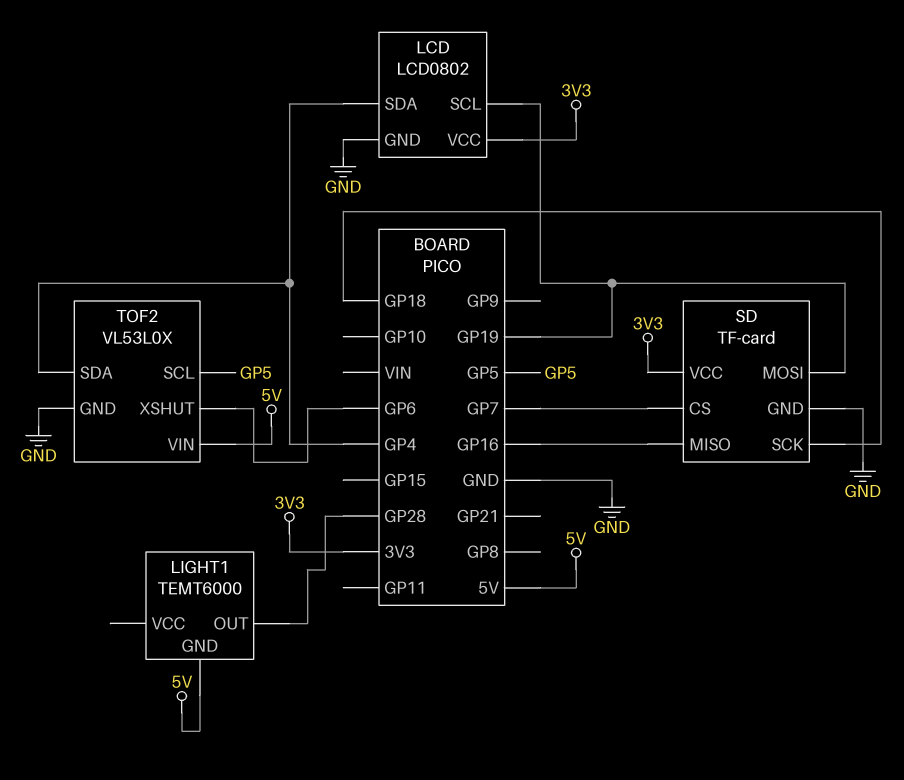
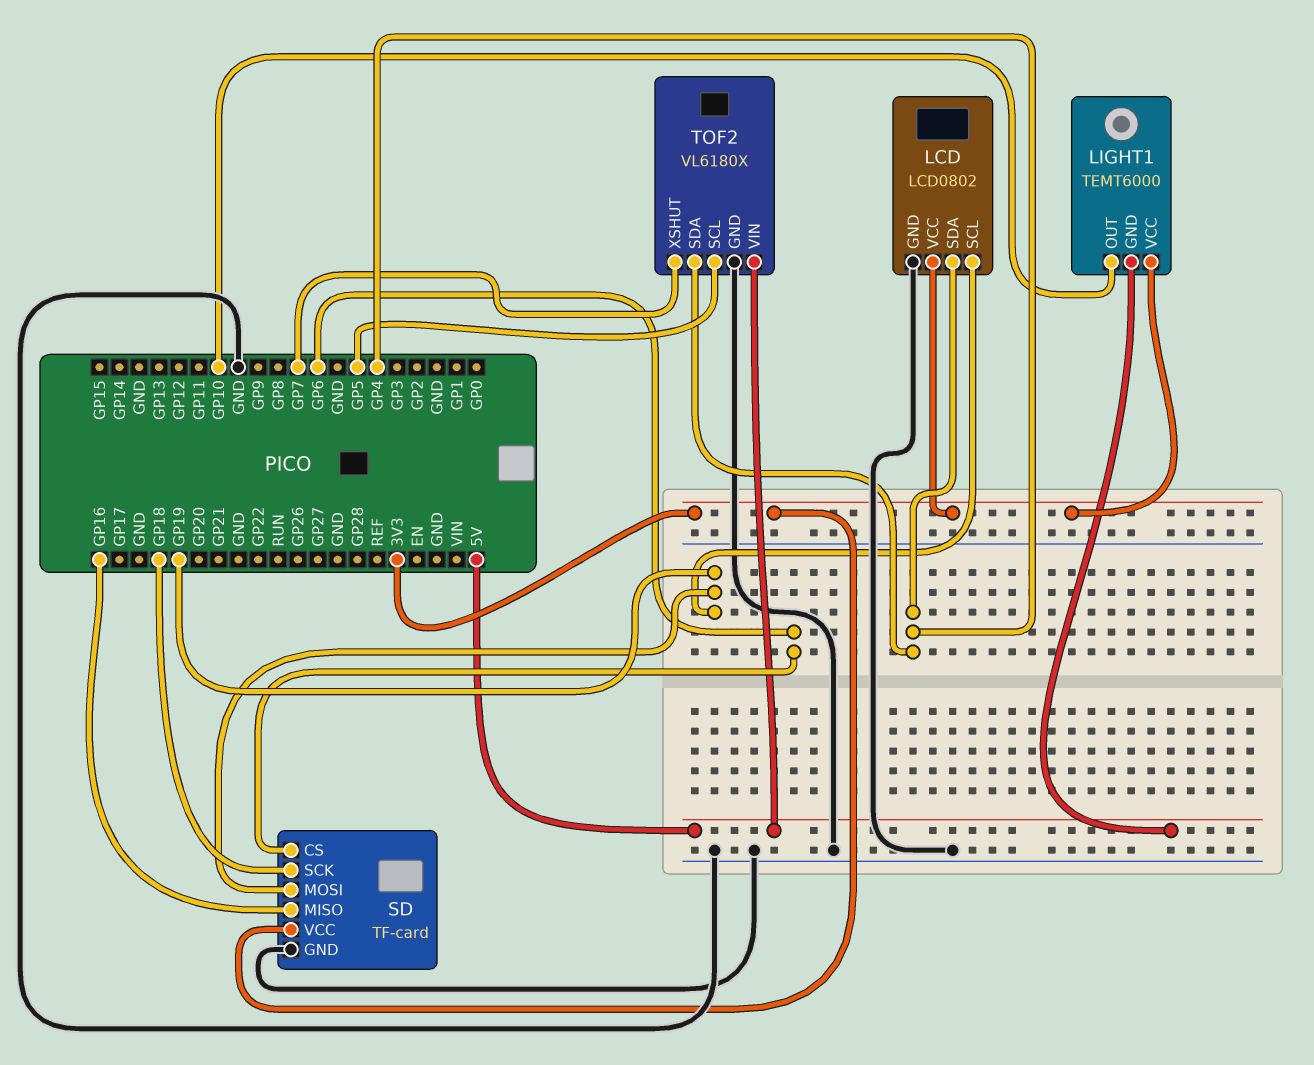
LIGHT1 pin OUT: GP28 -> GP10
LIGHT1 pin VCC: none -> 3V3
SD pin CS: GP7 -> GP6
TOF2: VL53L0X -> VL6180X
TOF2 pin XSHUT: GP6 -> GP7

